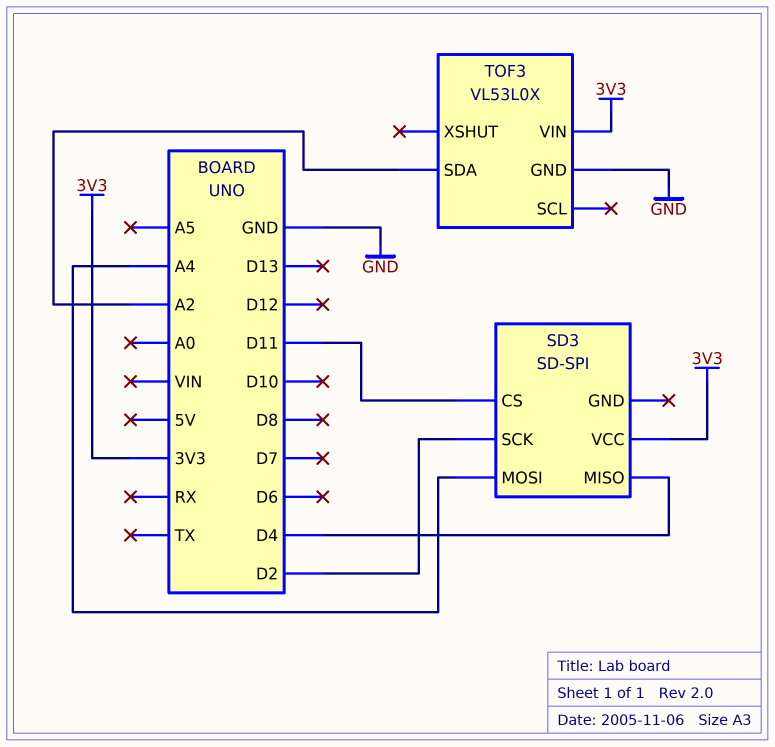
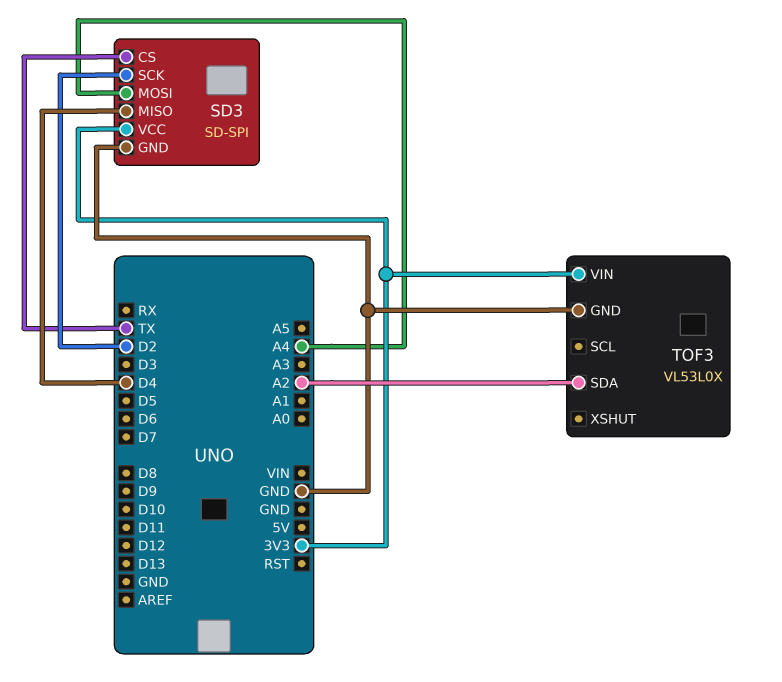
SD3 pin CS: D11 -> TX
SD3 pin GND: none -> GND

